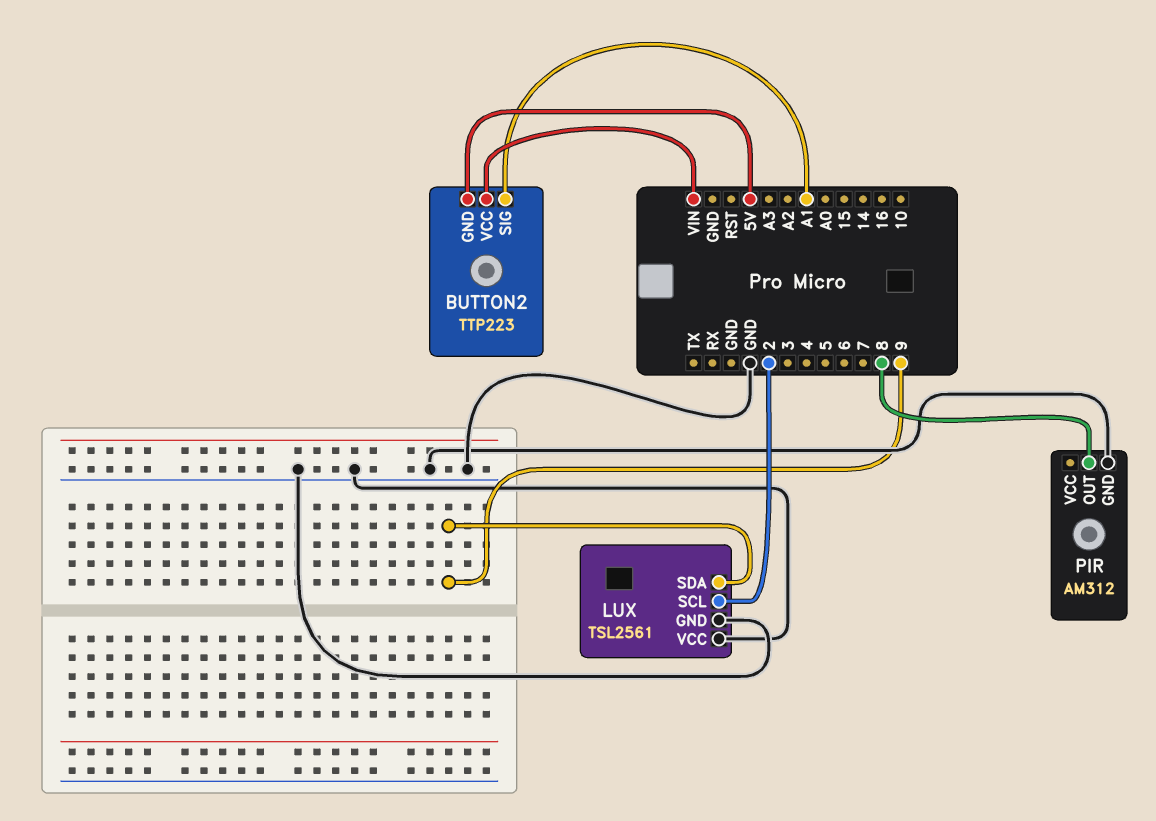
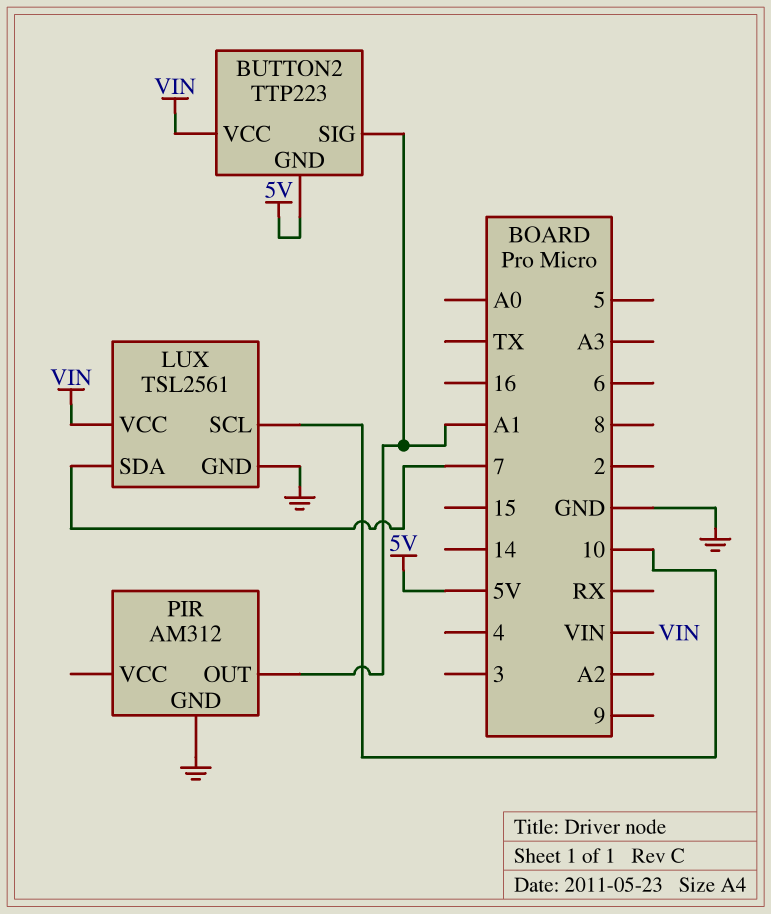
LUX pin SCL: 2 -> 10
LUX pin SDA: 9 -> 7
LUX pin VCC: GND -> VIN
PIR pin OUT: 8 -> A1

